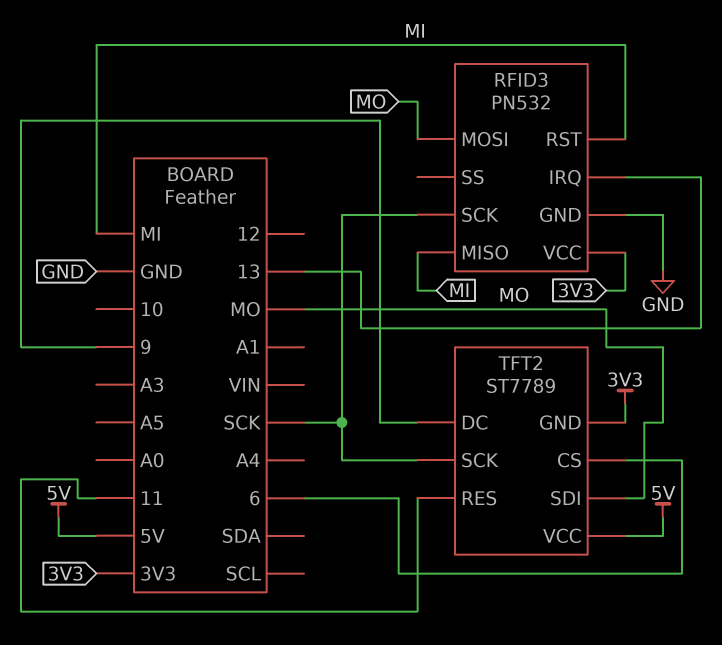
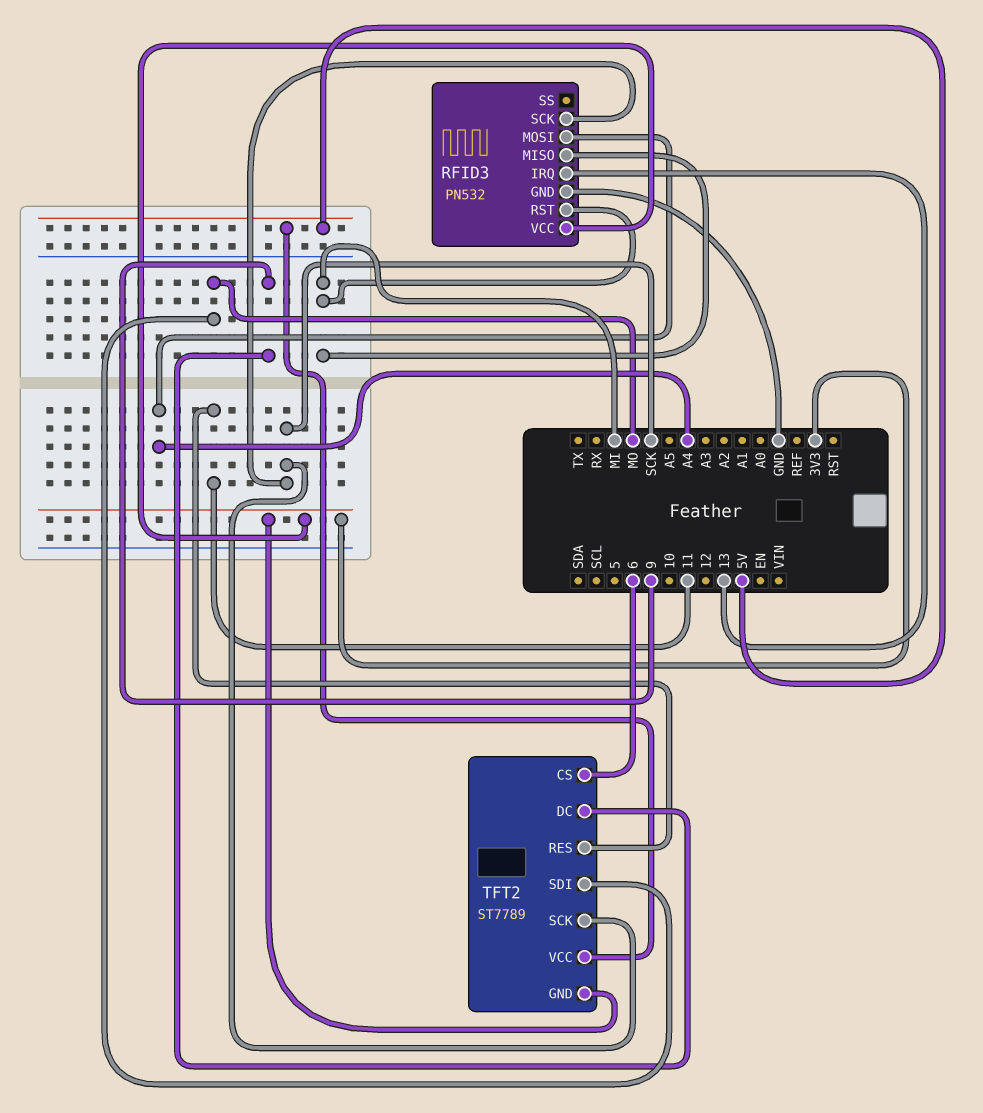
RFID3 pin MOSI: MO -> A4

